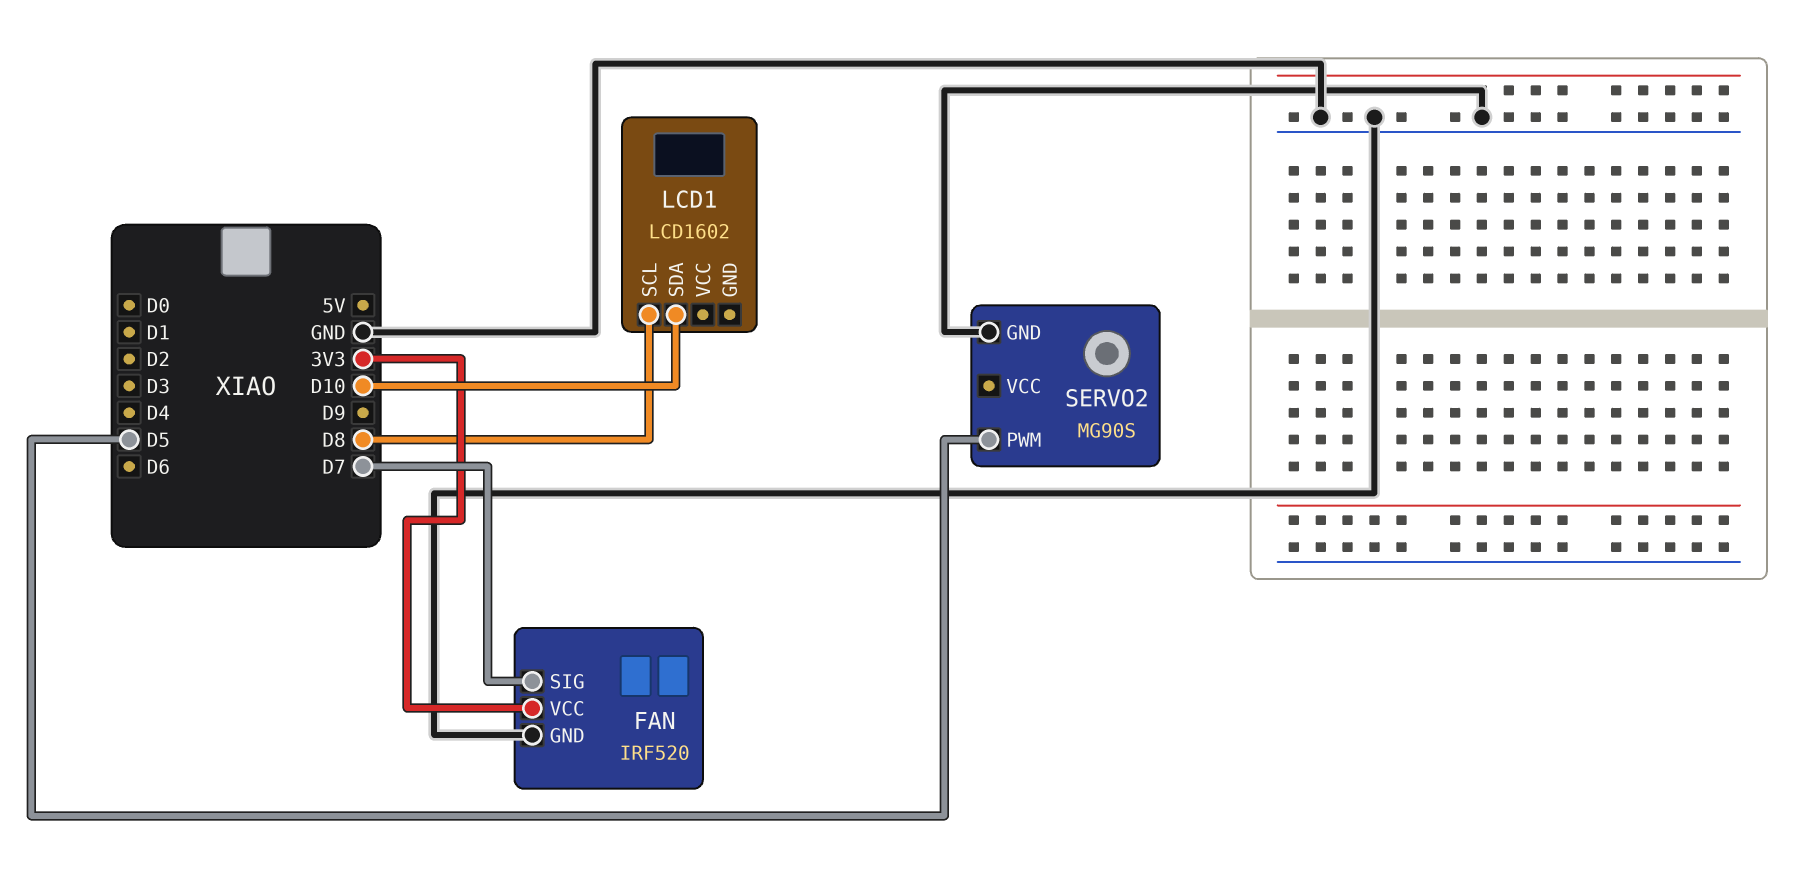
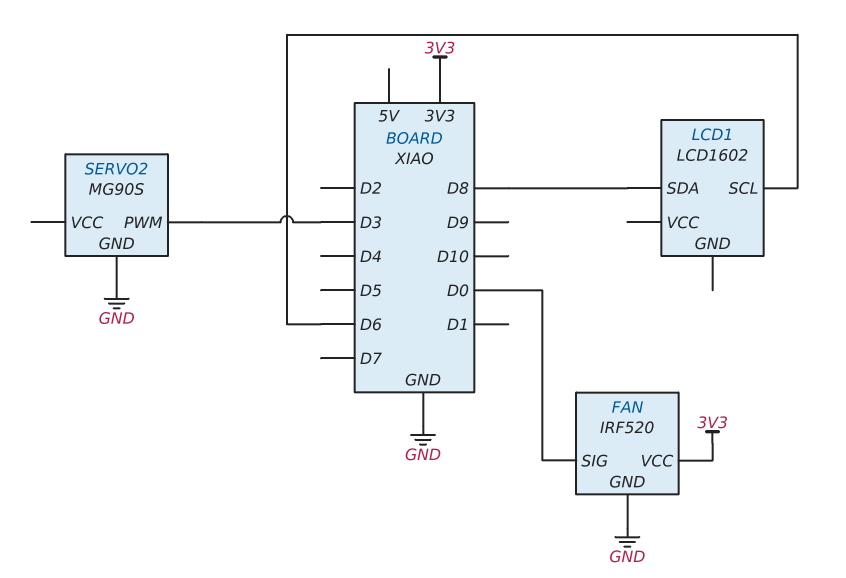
FAN pin SIG: D7 -> D0
LCD1 pin SCL: D8 -> D6
LCD1 pin SDA: D10 -> D8
SERVO2 pin PWM: D5 -> D3

